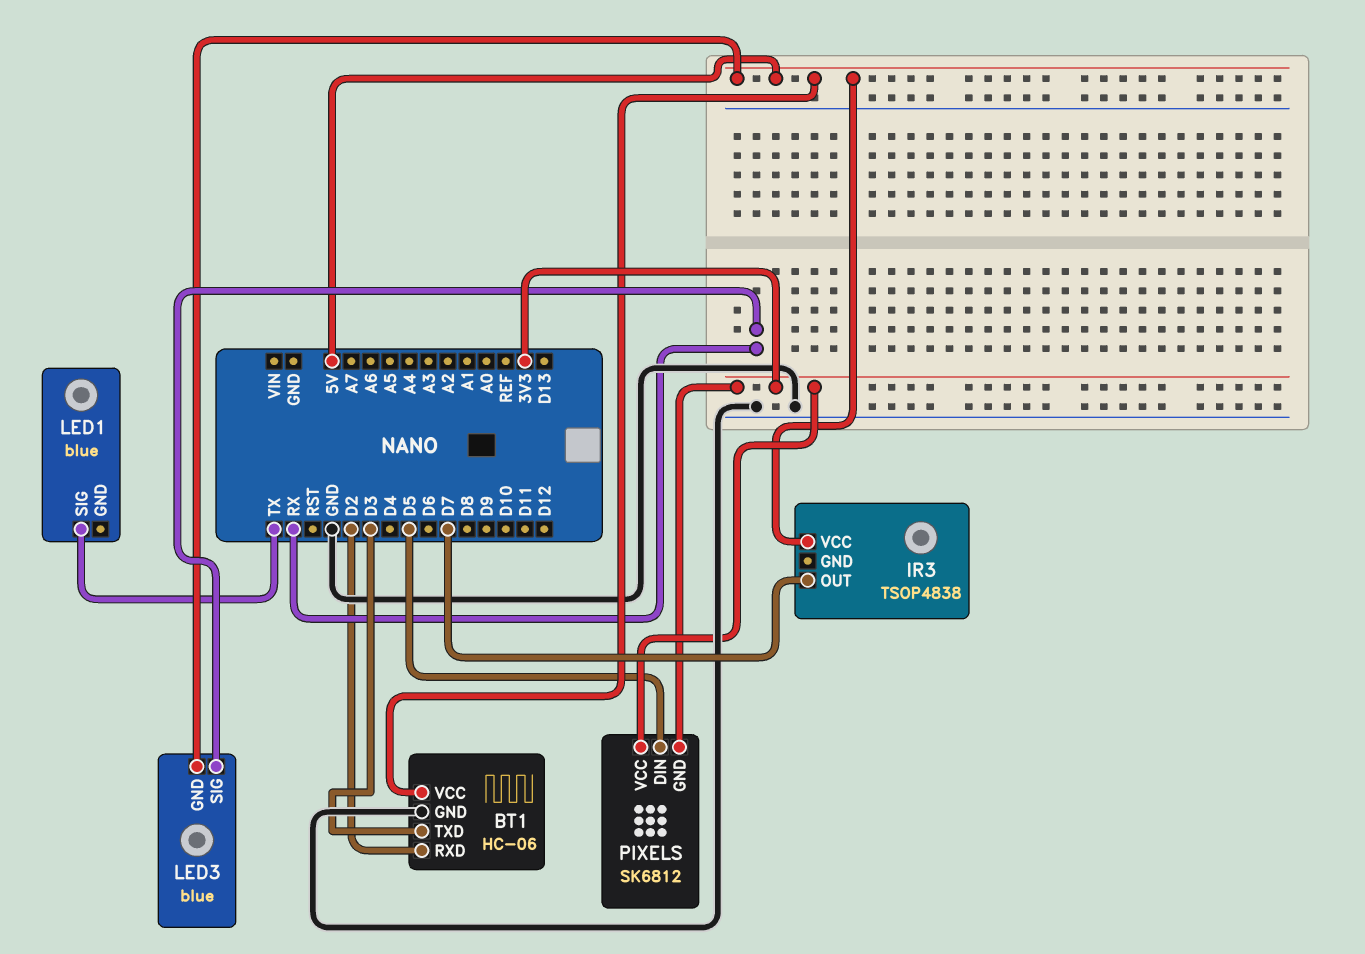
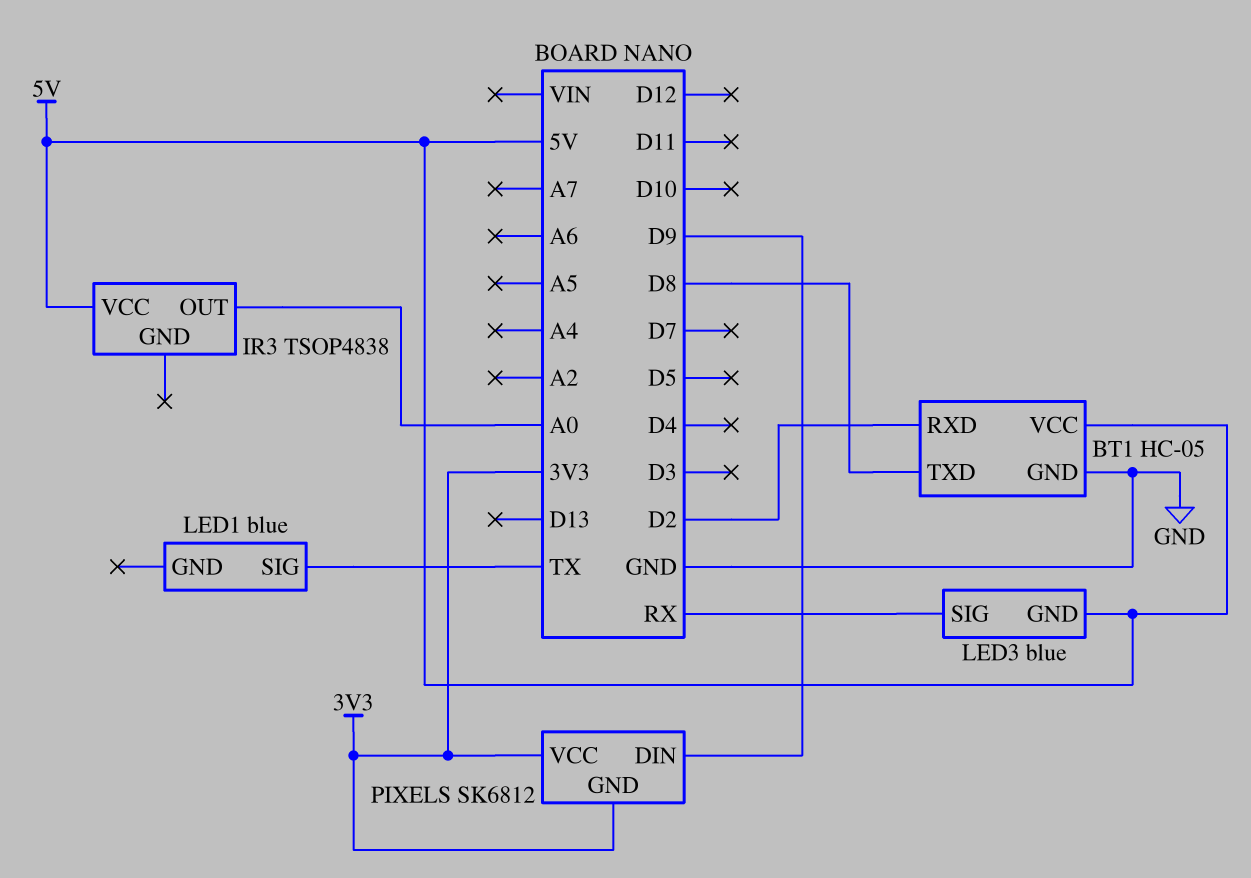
BT1: HC-06 -> HC-05
BT1 pin TXD: D3 -> D8
IR3 pin OUT: D7 -> A0
PIXELS pin DIN: D5 -> D9

